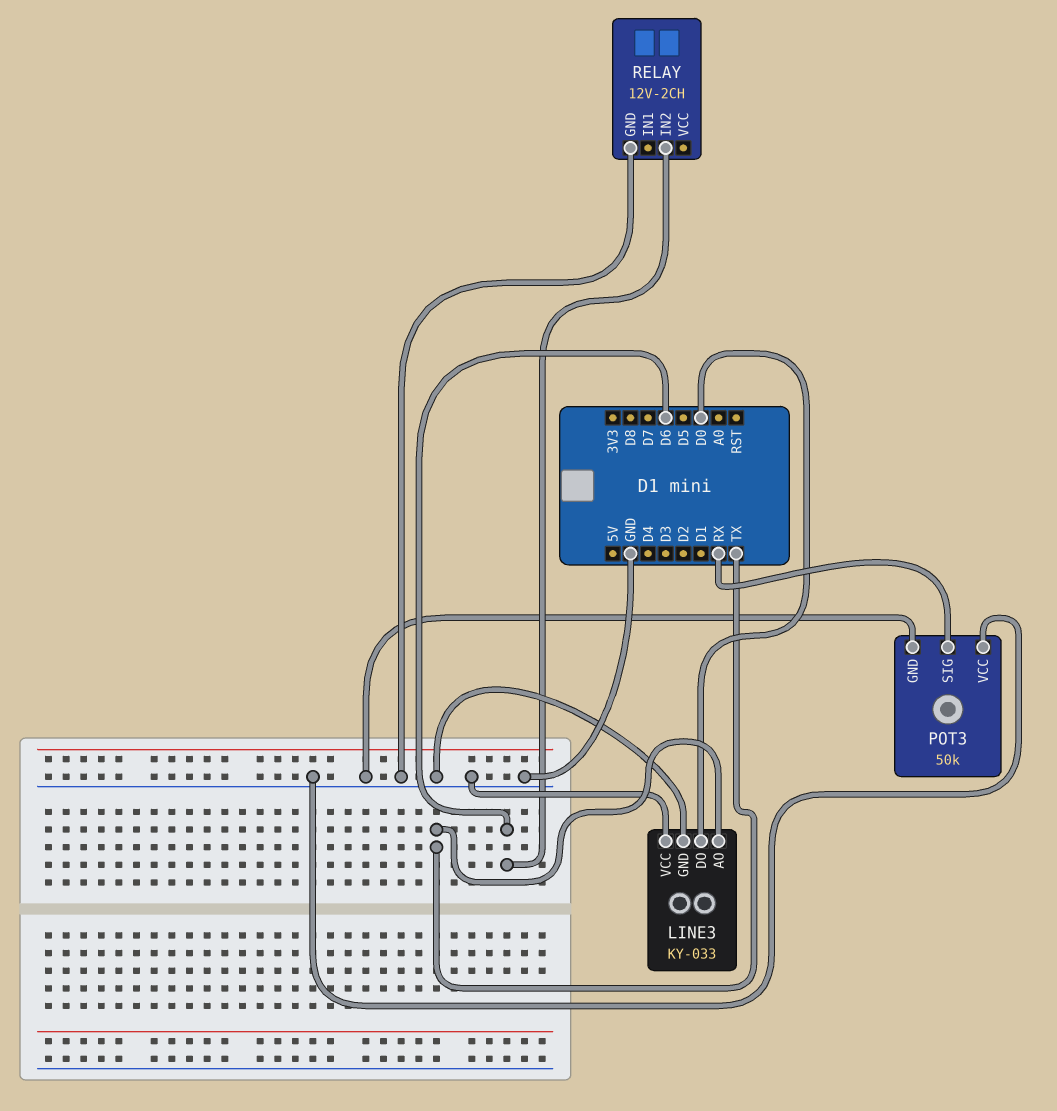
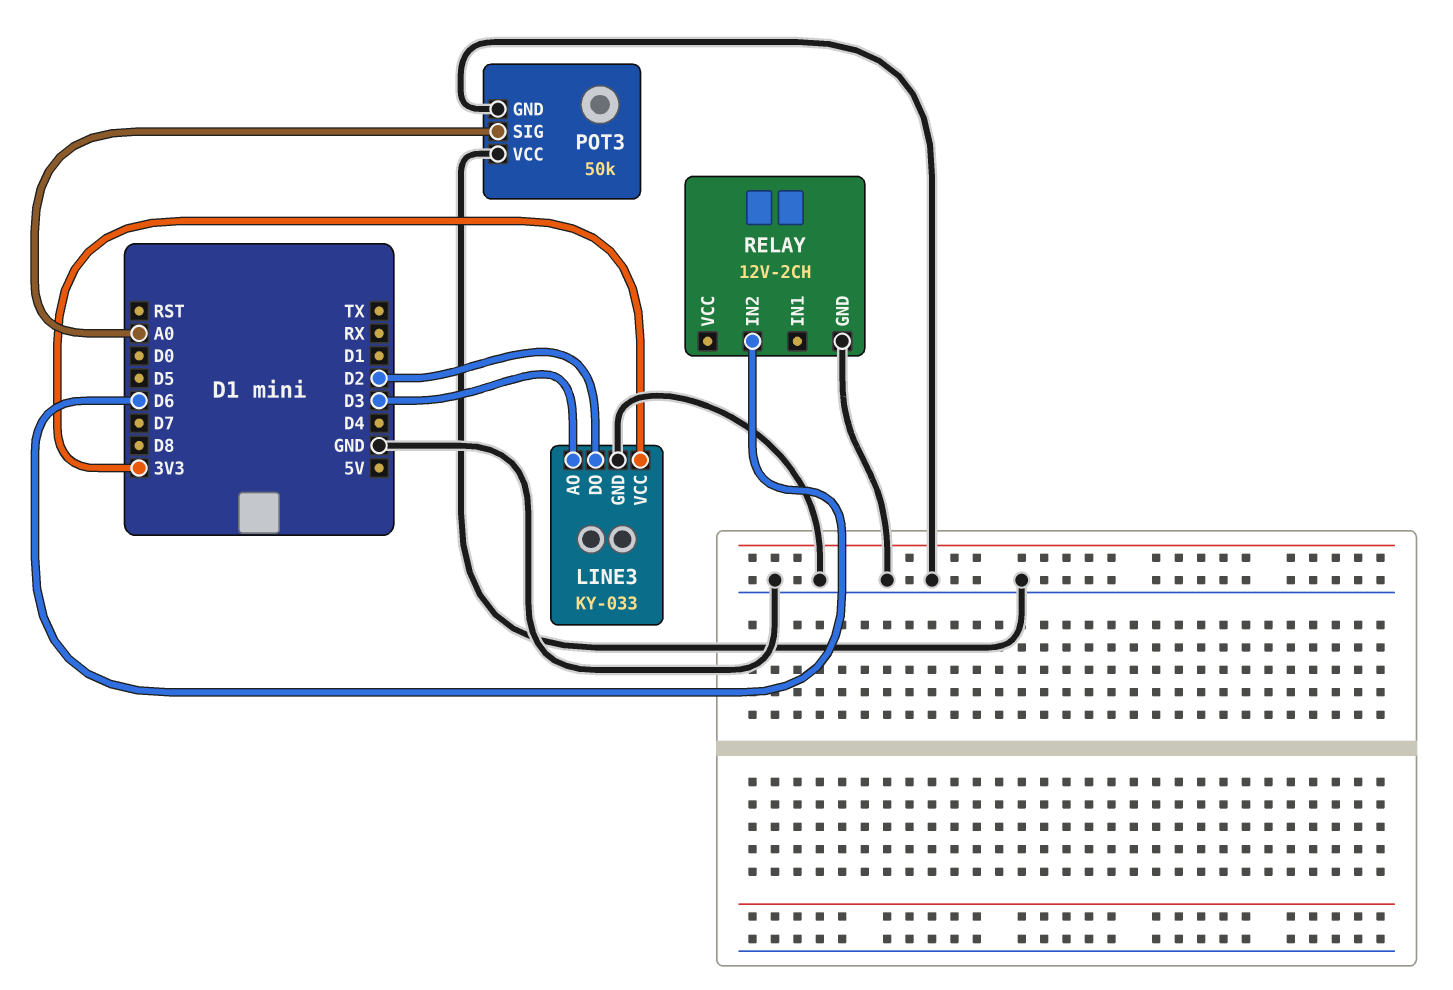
LINE3 pin AO: TX -> D3
LINE3 pin DO: D0 -> D2
LINE3 pin VCC: GND -> 3V3
POT3 pin SIG: RX -> A0

